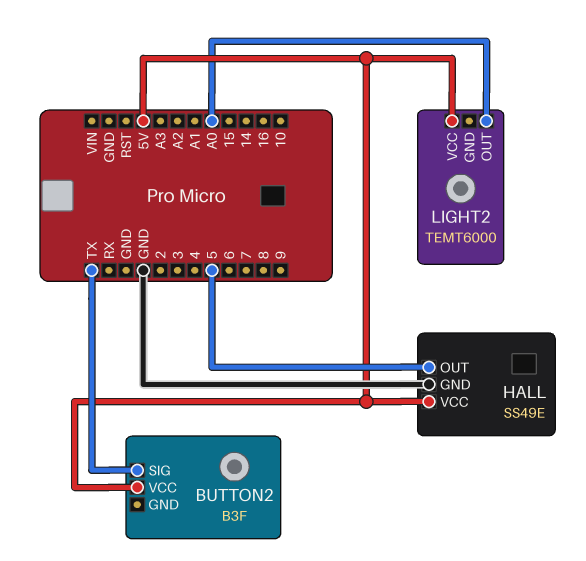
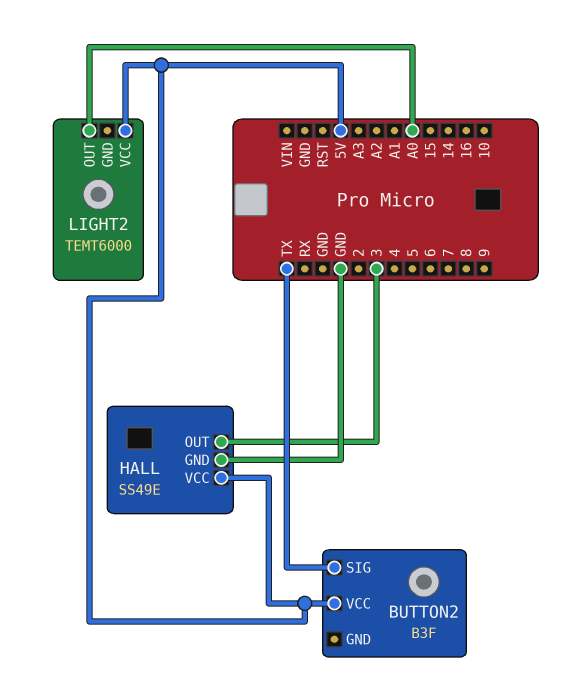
HALL pin OUT: 5 -> 3

